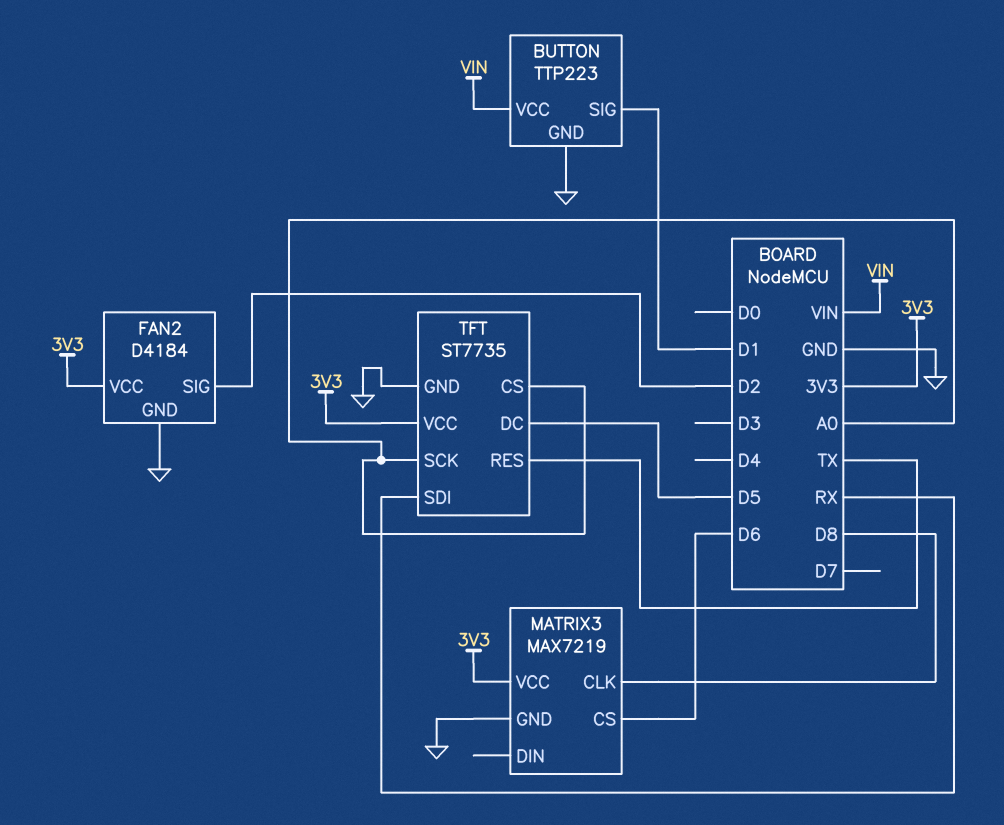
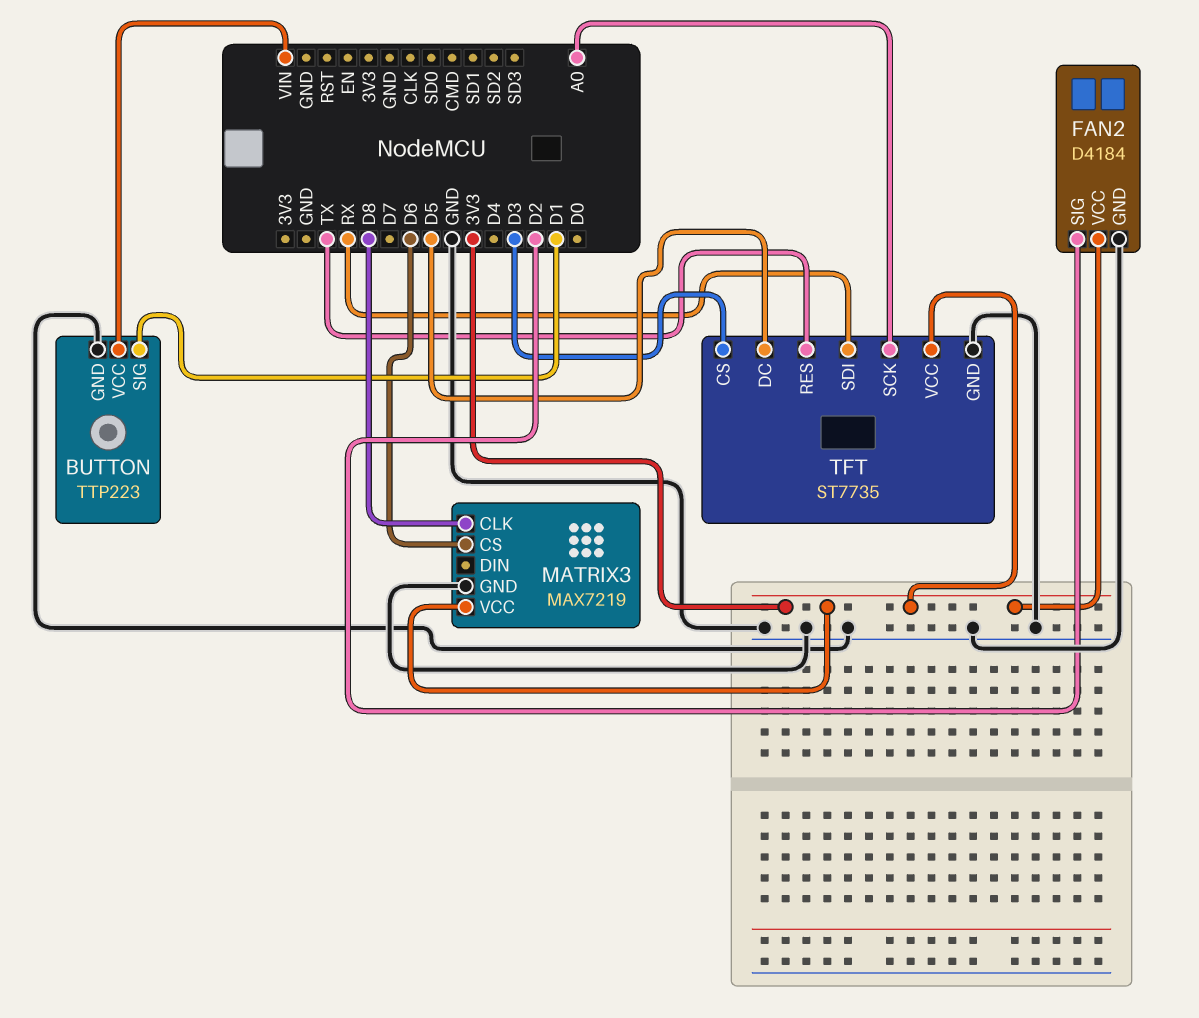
TFT pin CS: A0 -> D3

